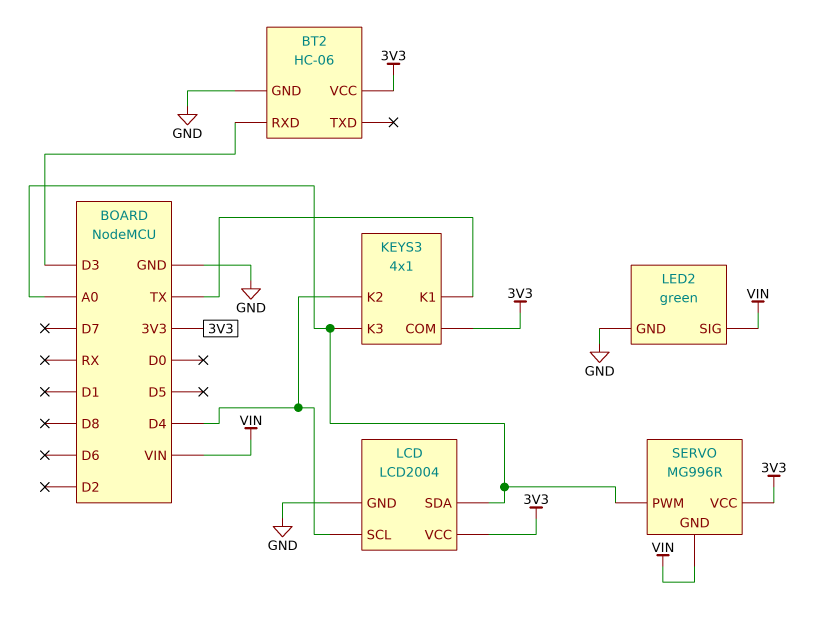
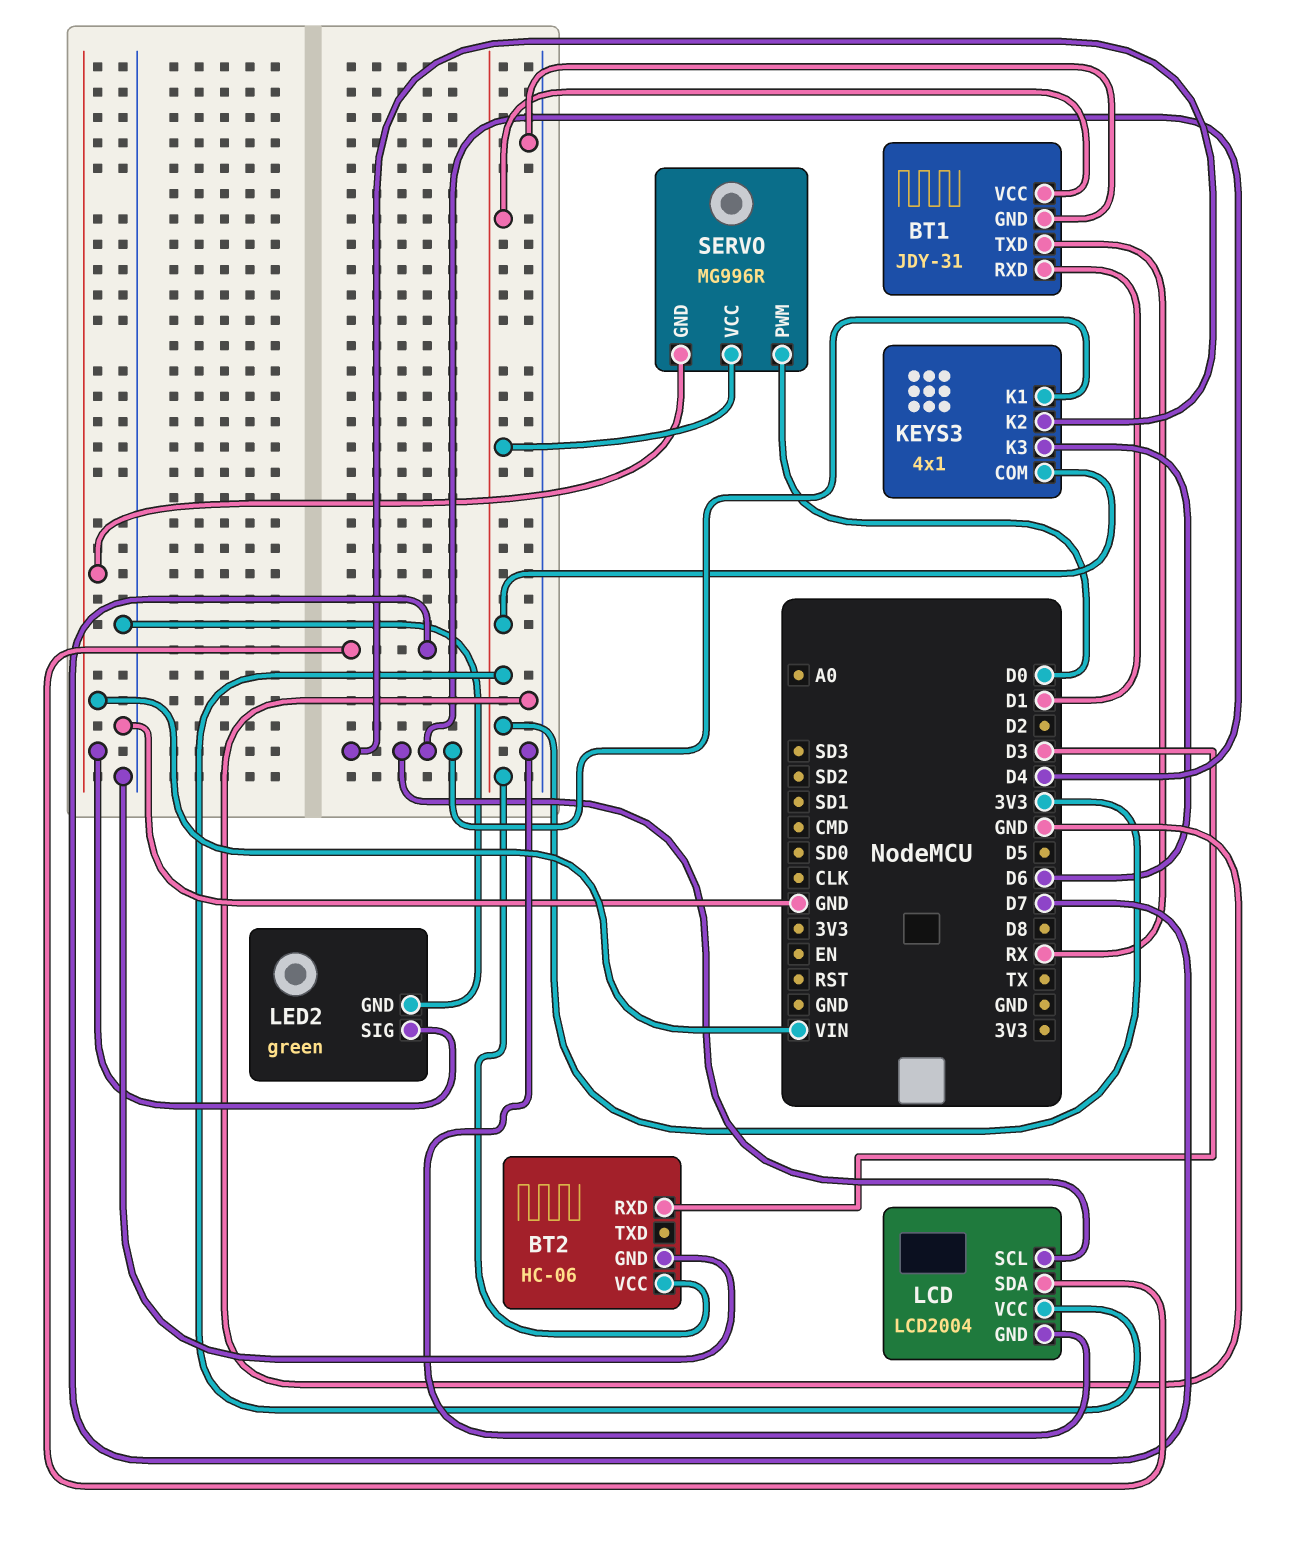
BT1: none -> JDY-31
BT1 pin GND: none -> GND
BT1 pin RXD: none -> D1
BT1 pin TXD: none -> RX
BT1 pin VCC: none -> 3V3
KEYS3 pin K1: TX -> D4
KEYS3 pin K3: A0 -> D6
LCD pin SDA: A0 -> D7
SERVO pin PWM: A0 -> D0

